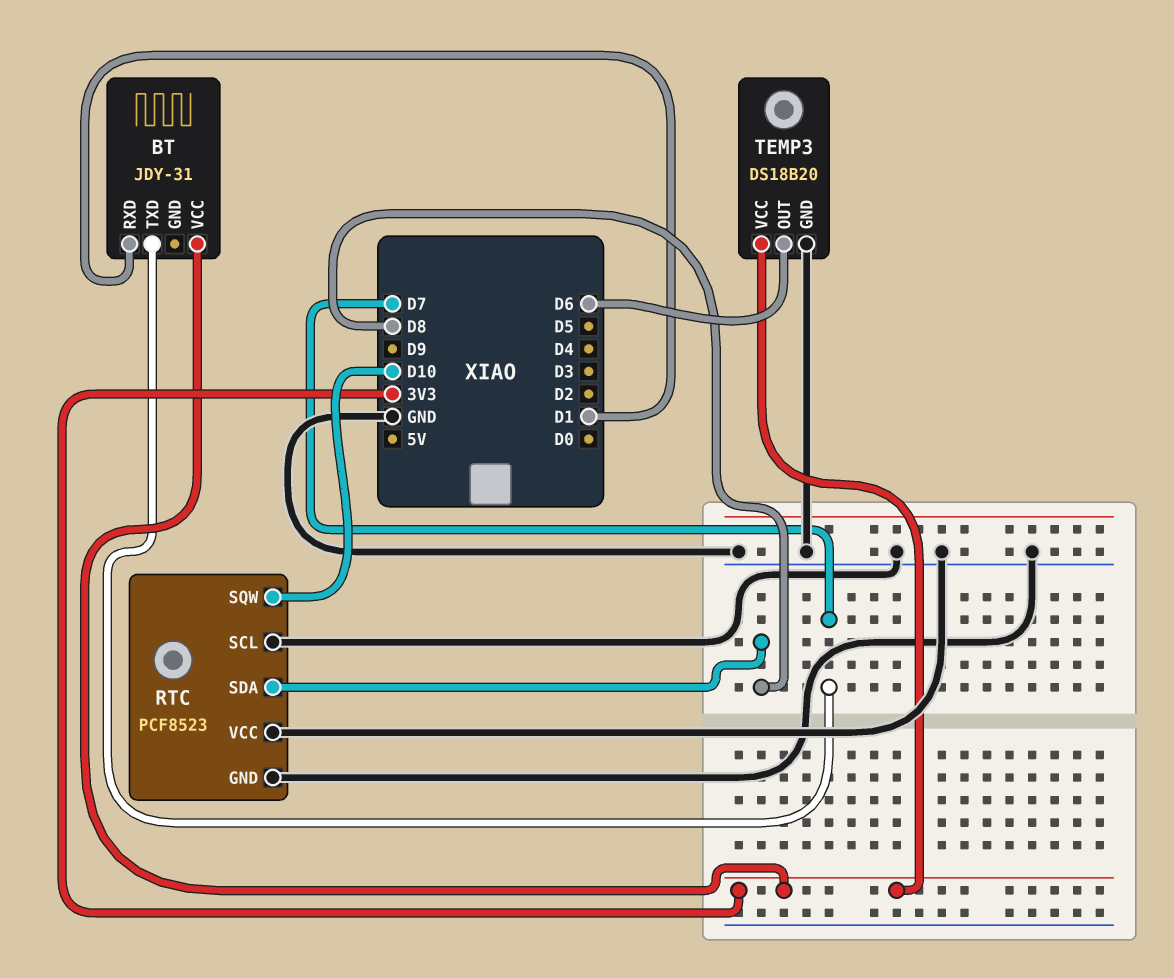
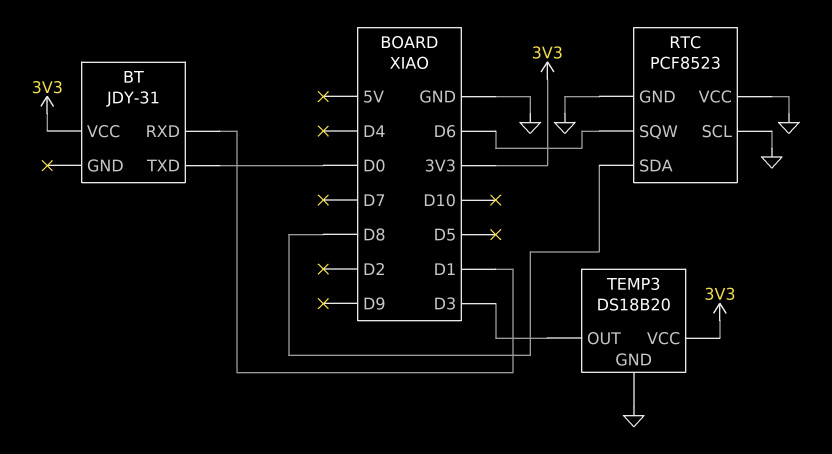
BT pin TXD: D7 -> D0
RTC pin SQW: D10 -> D6
TEMP3 pin OUT: D6 -> D3

